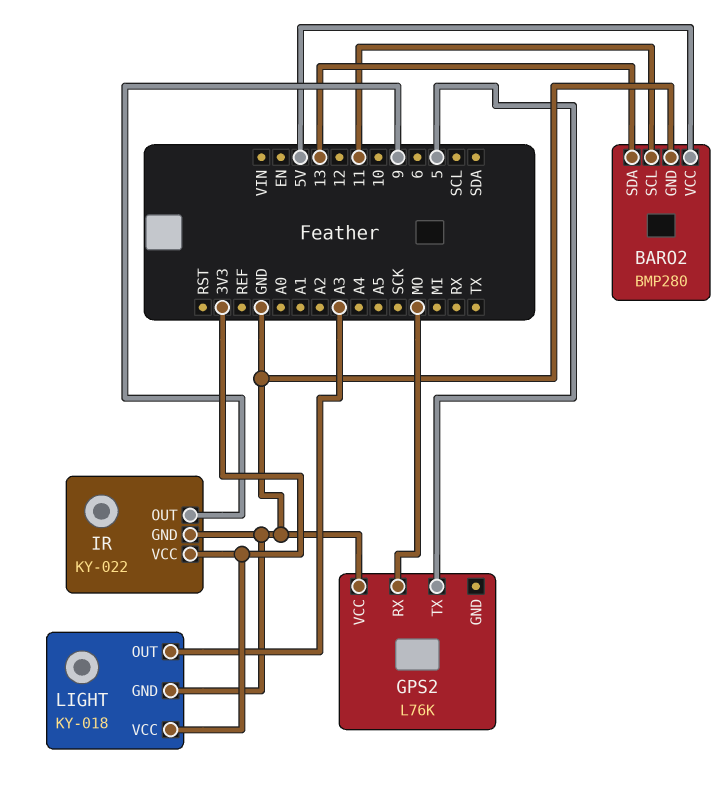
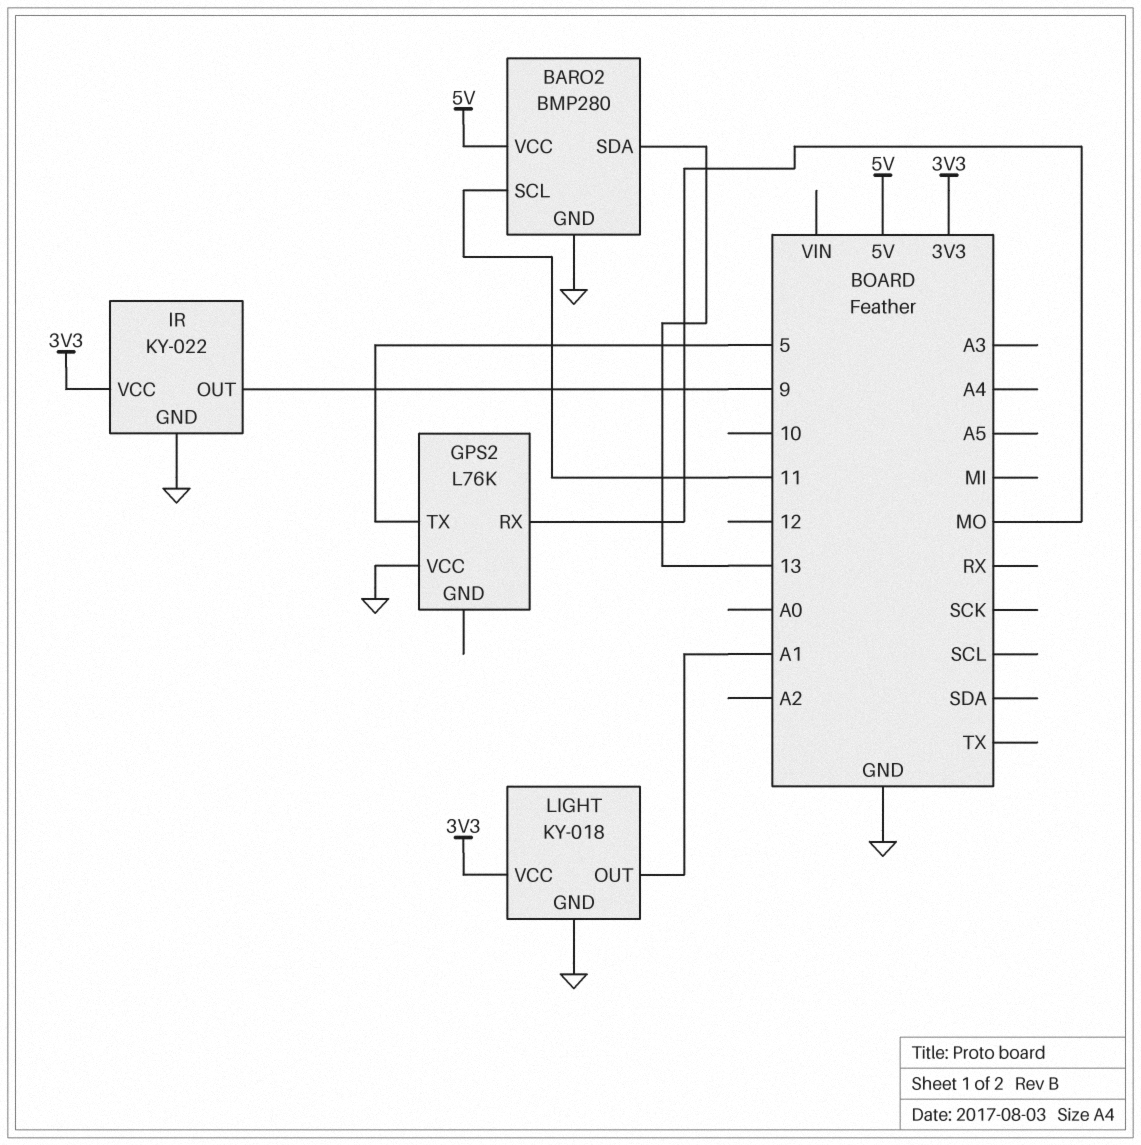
LIGHT pin OUT: A3 -> A1

